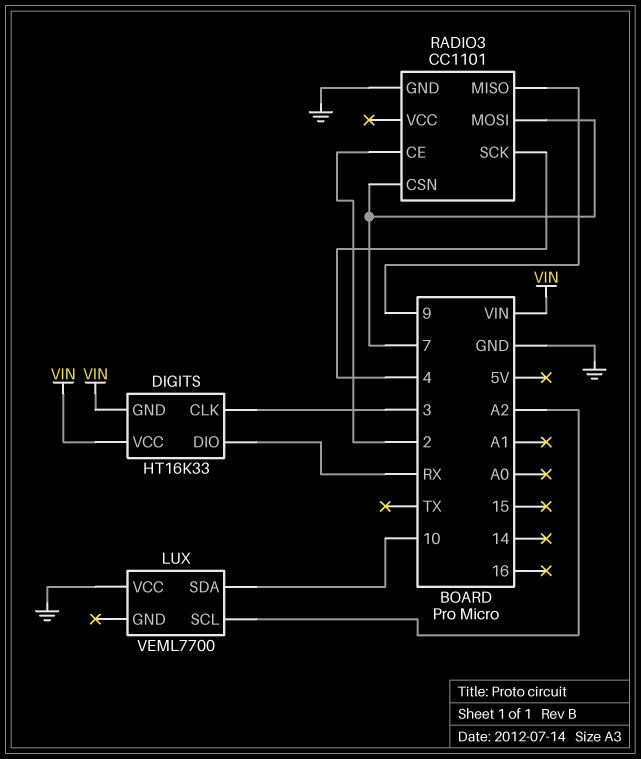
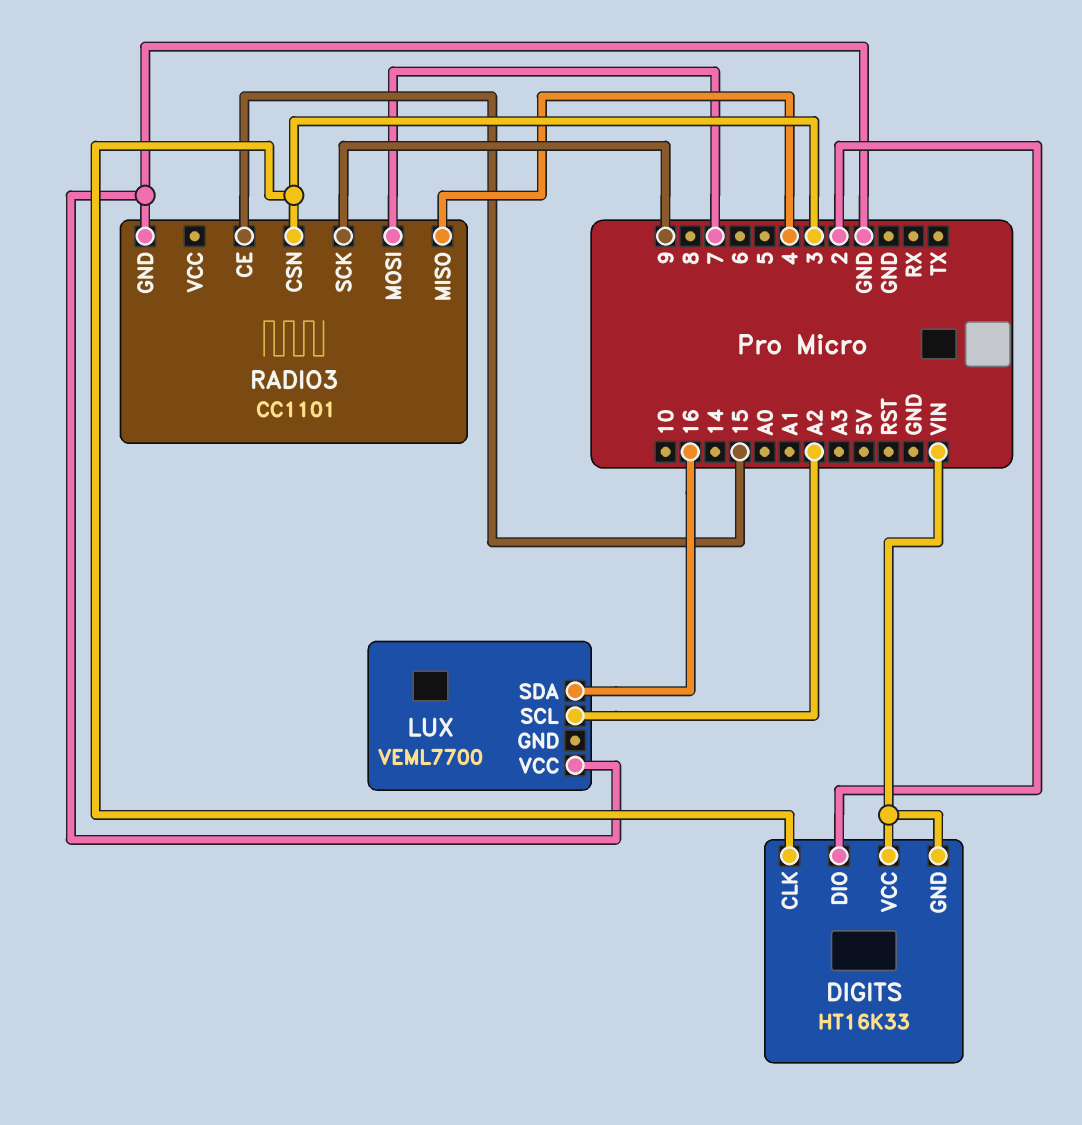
DIGITS pin DIO: RX -> 2
LUX pin SDA: 10 -> 16
RADIO3 pin CE: 2 -> 15
RADIO3 pin CSN: 7 -> 3
RADIO3 pin MISO: 9 -> 4
RADIO3 pin SCK: 4 -> 9

